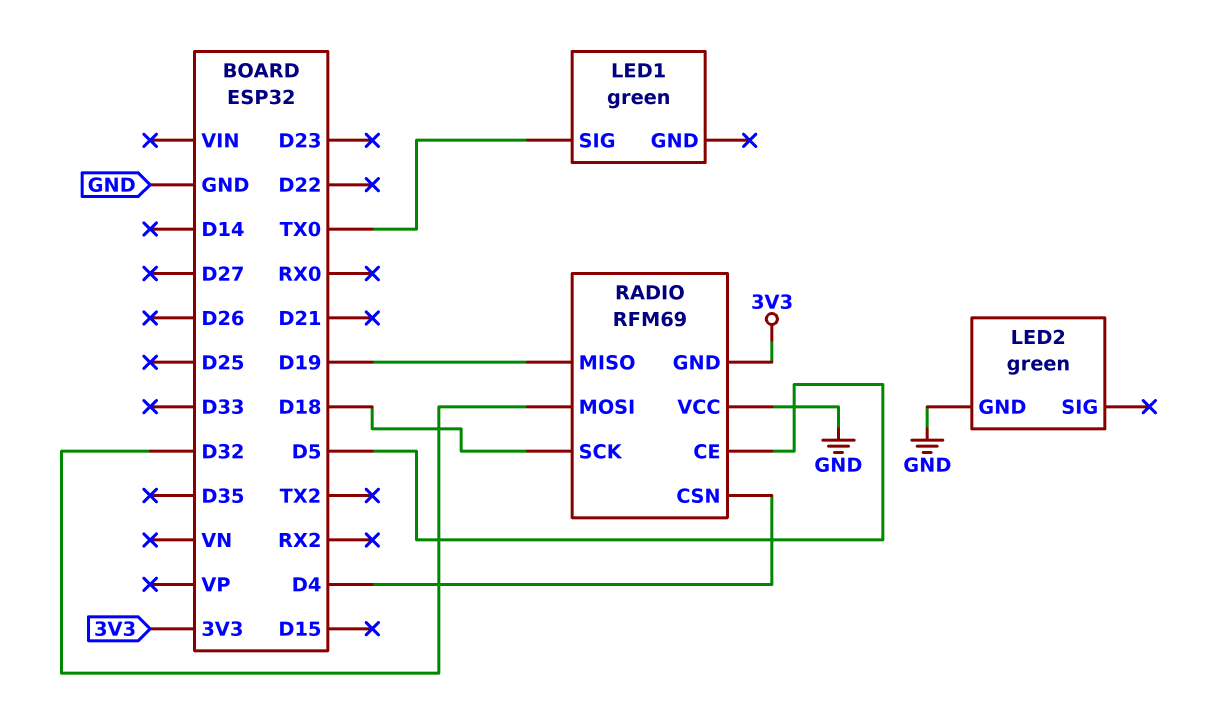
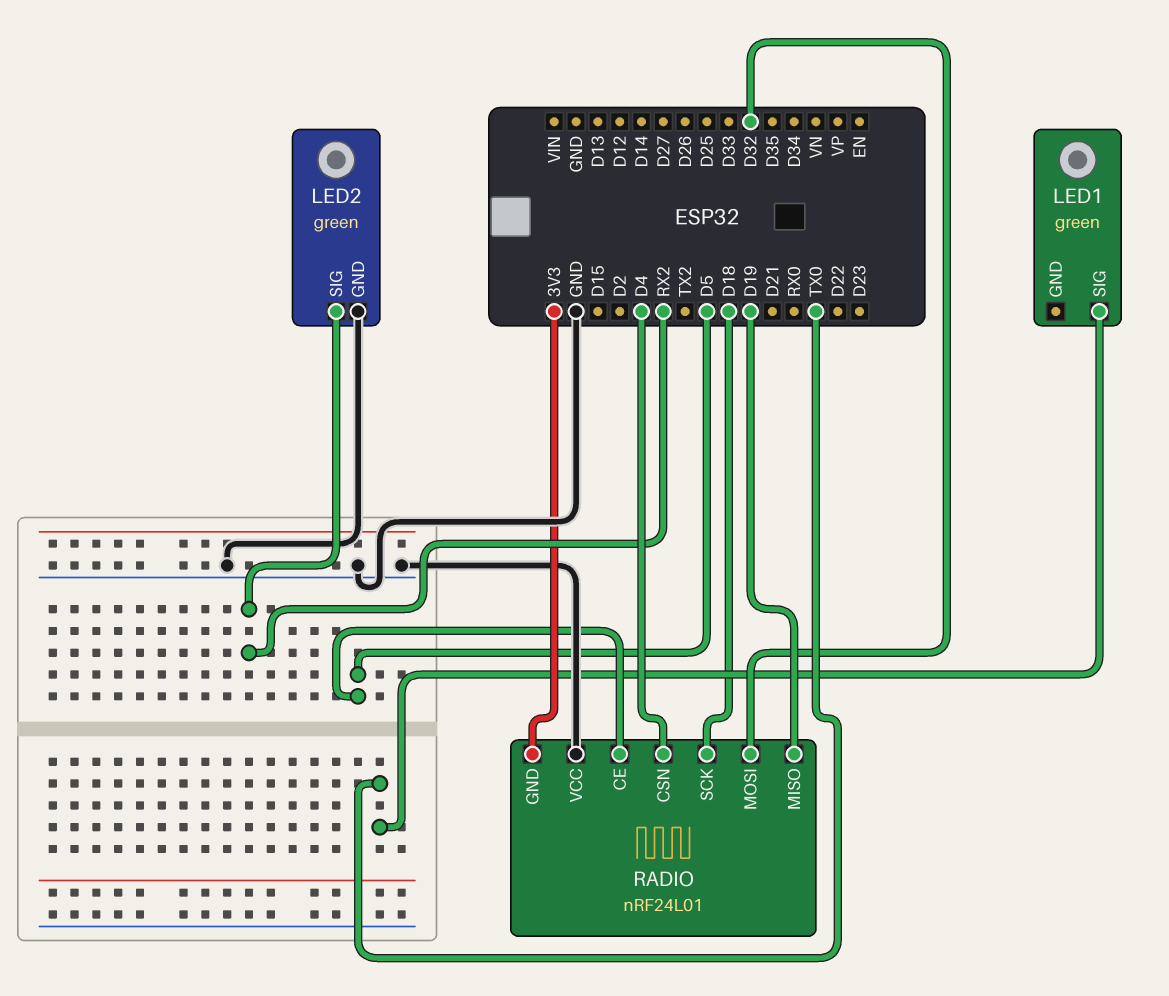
LED2 pin SIG: none -> RX2
RADIO: RFM69 -> nRF24L01

